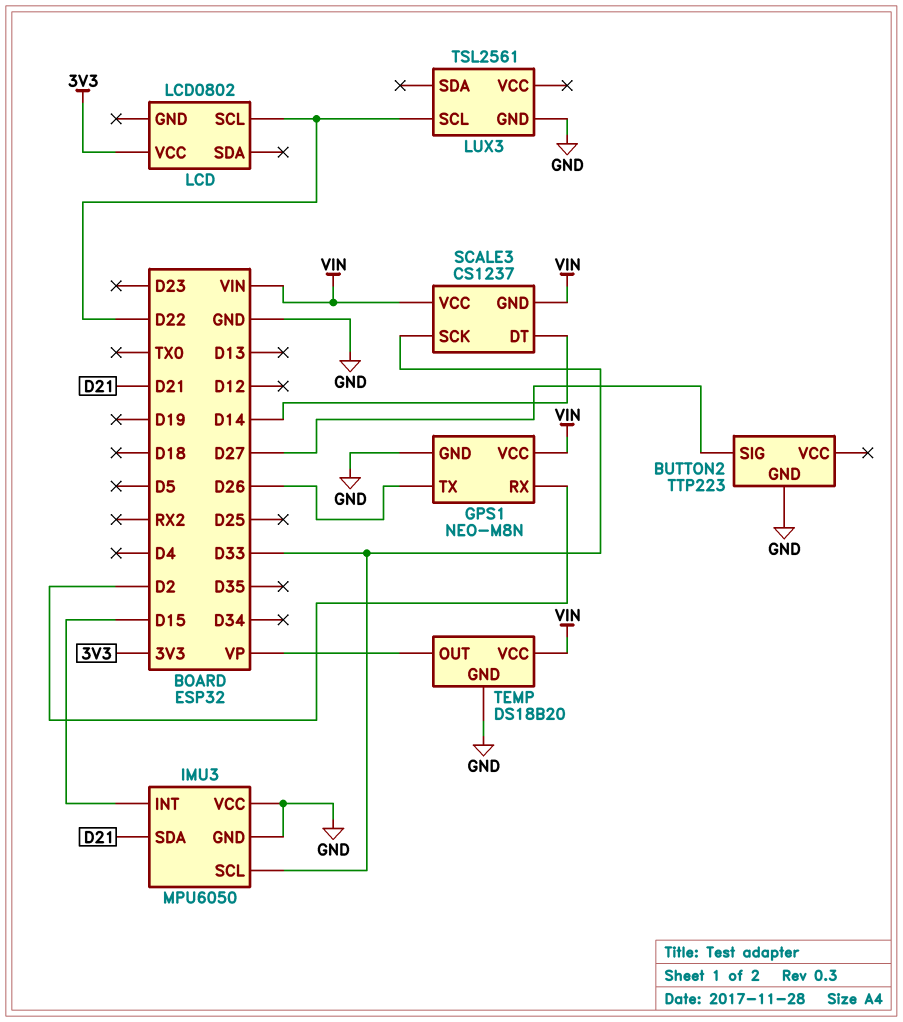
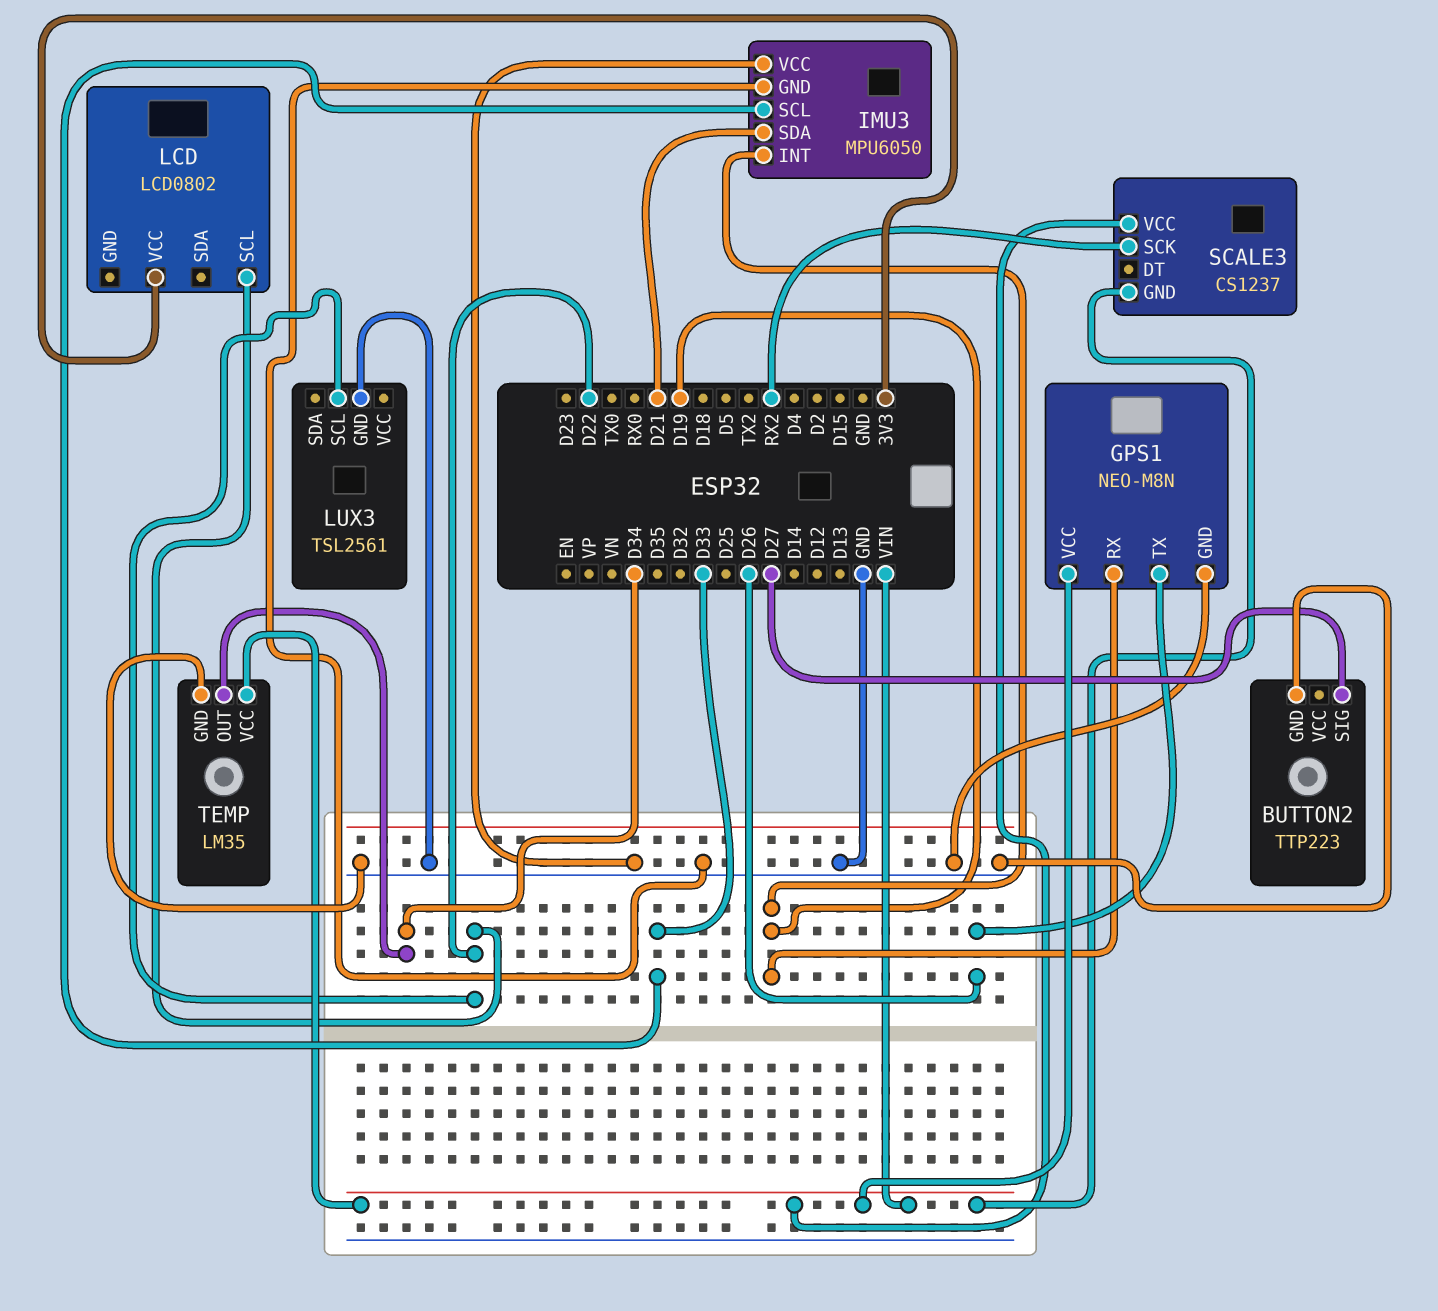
GPS1 pin RX: D2 -> D19
IMU3 pin INT: D15 -> D19
SCALE3 pin DT: D14 -> none
SCALE3 pin SCK: D33 -> RX2
TEMP: DS18B20 -> LM35
TEMP pin OUT: VP -> D34

